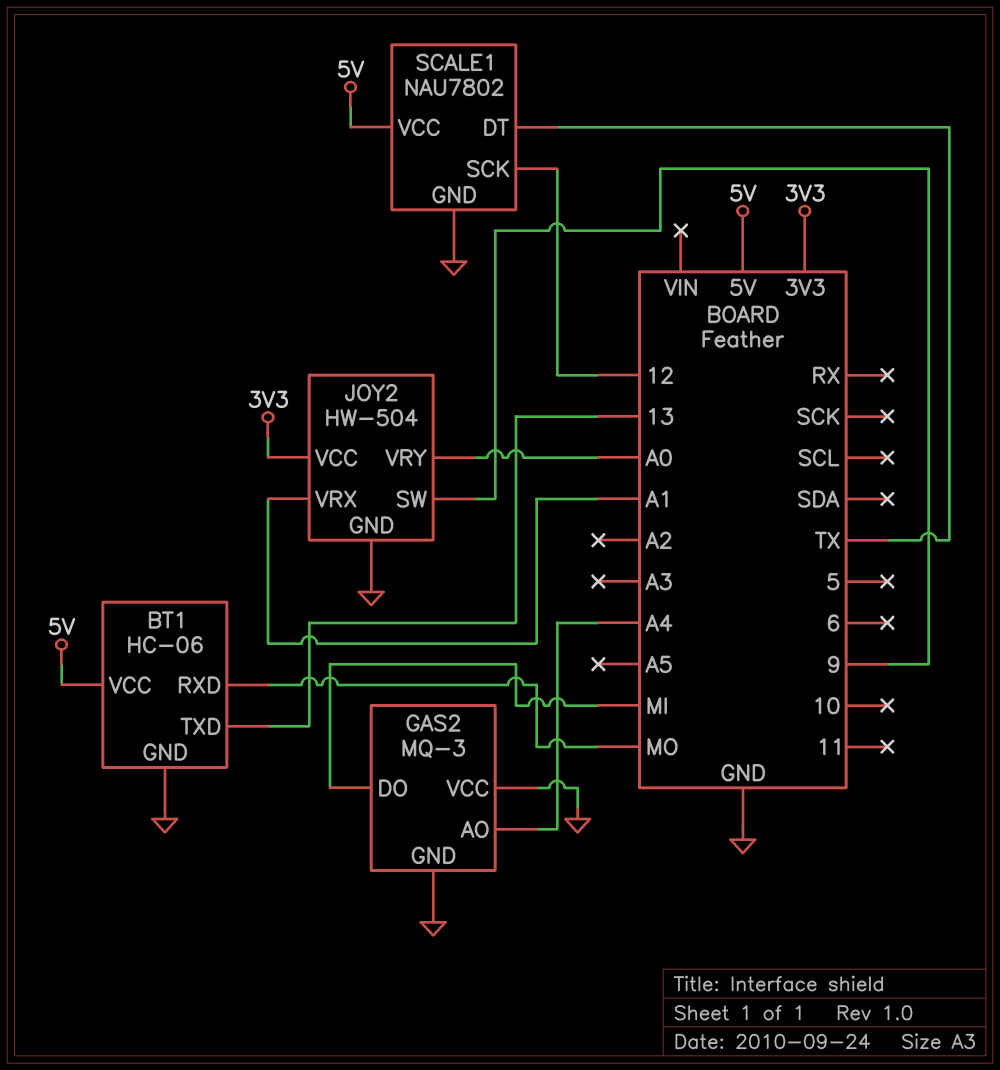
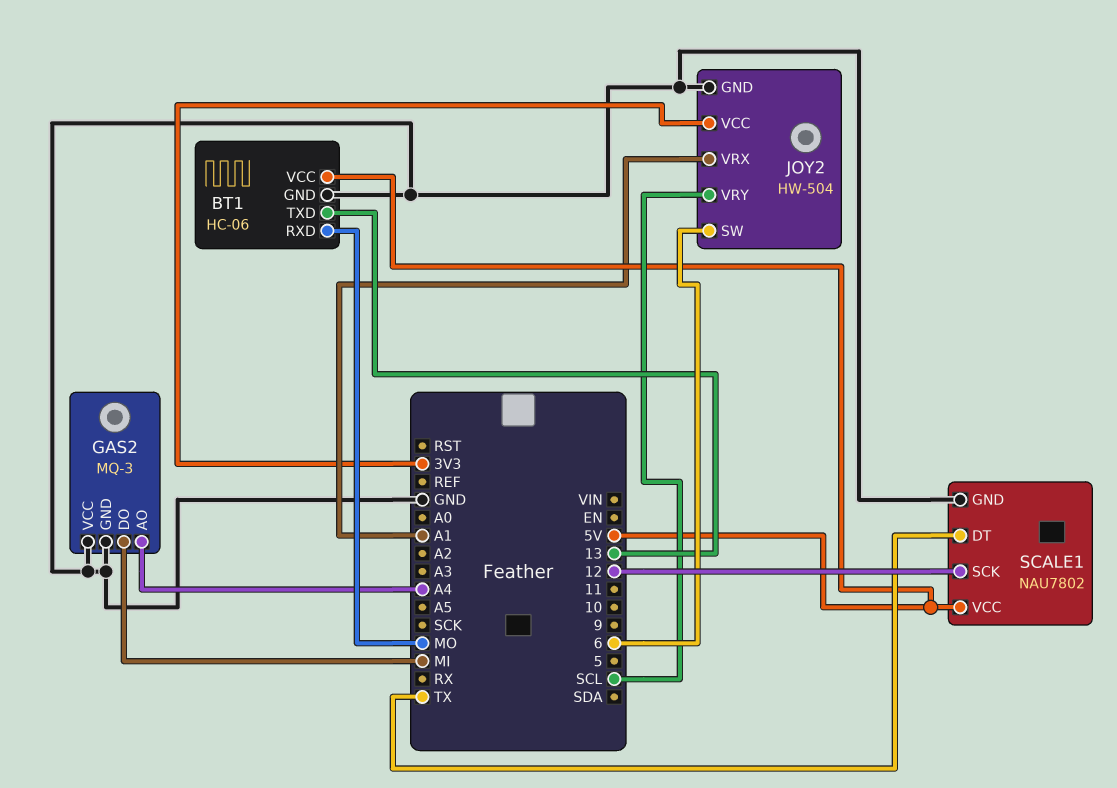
JOY2 pin SW: 9 -> 6
JOY2 pin VRY: A0 -> SCL

